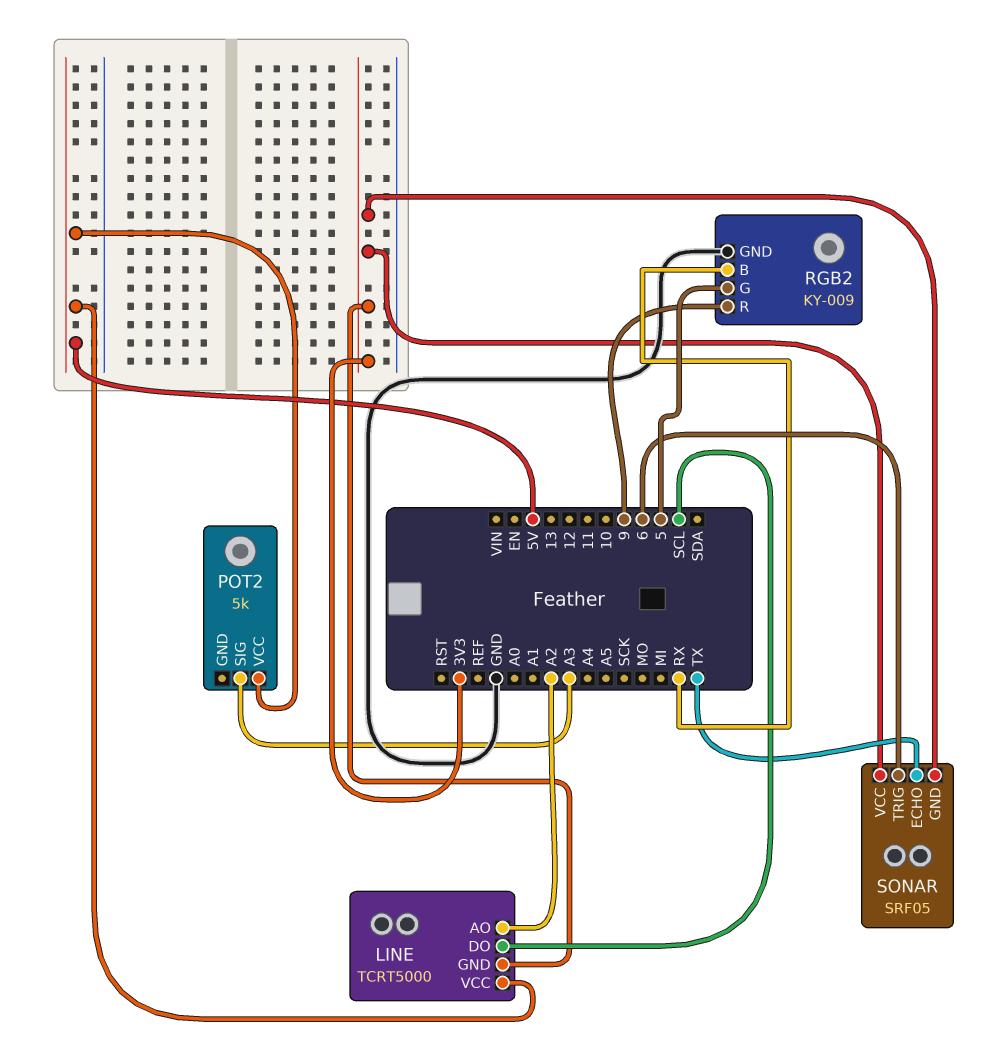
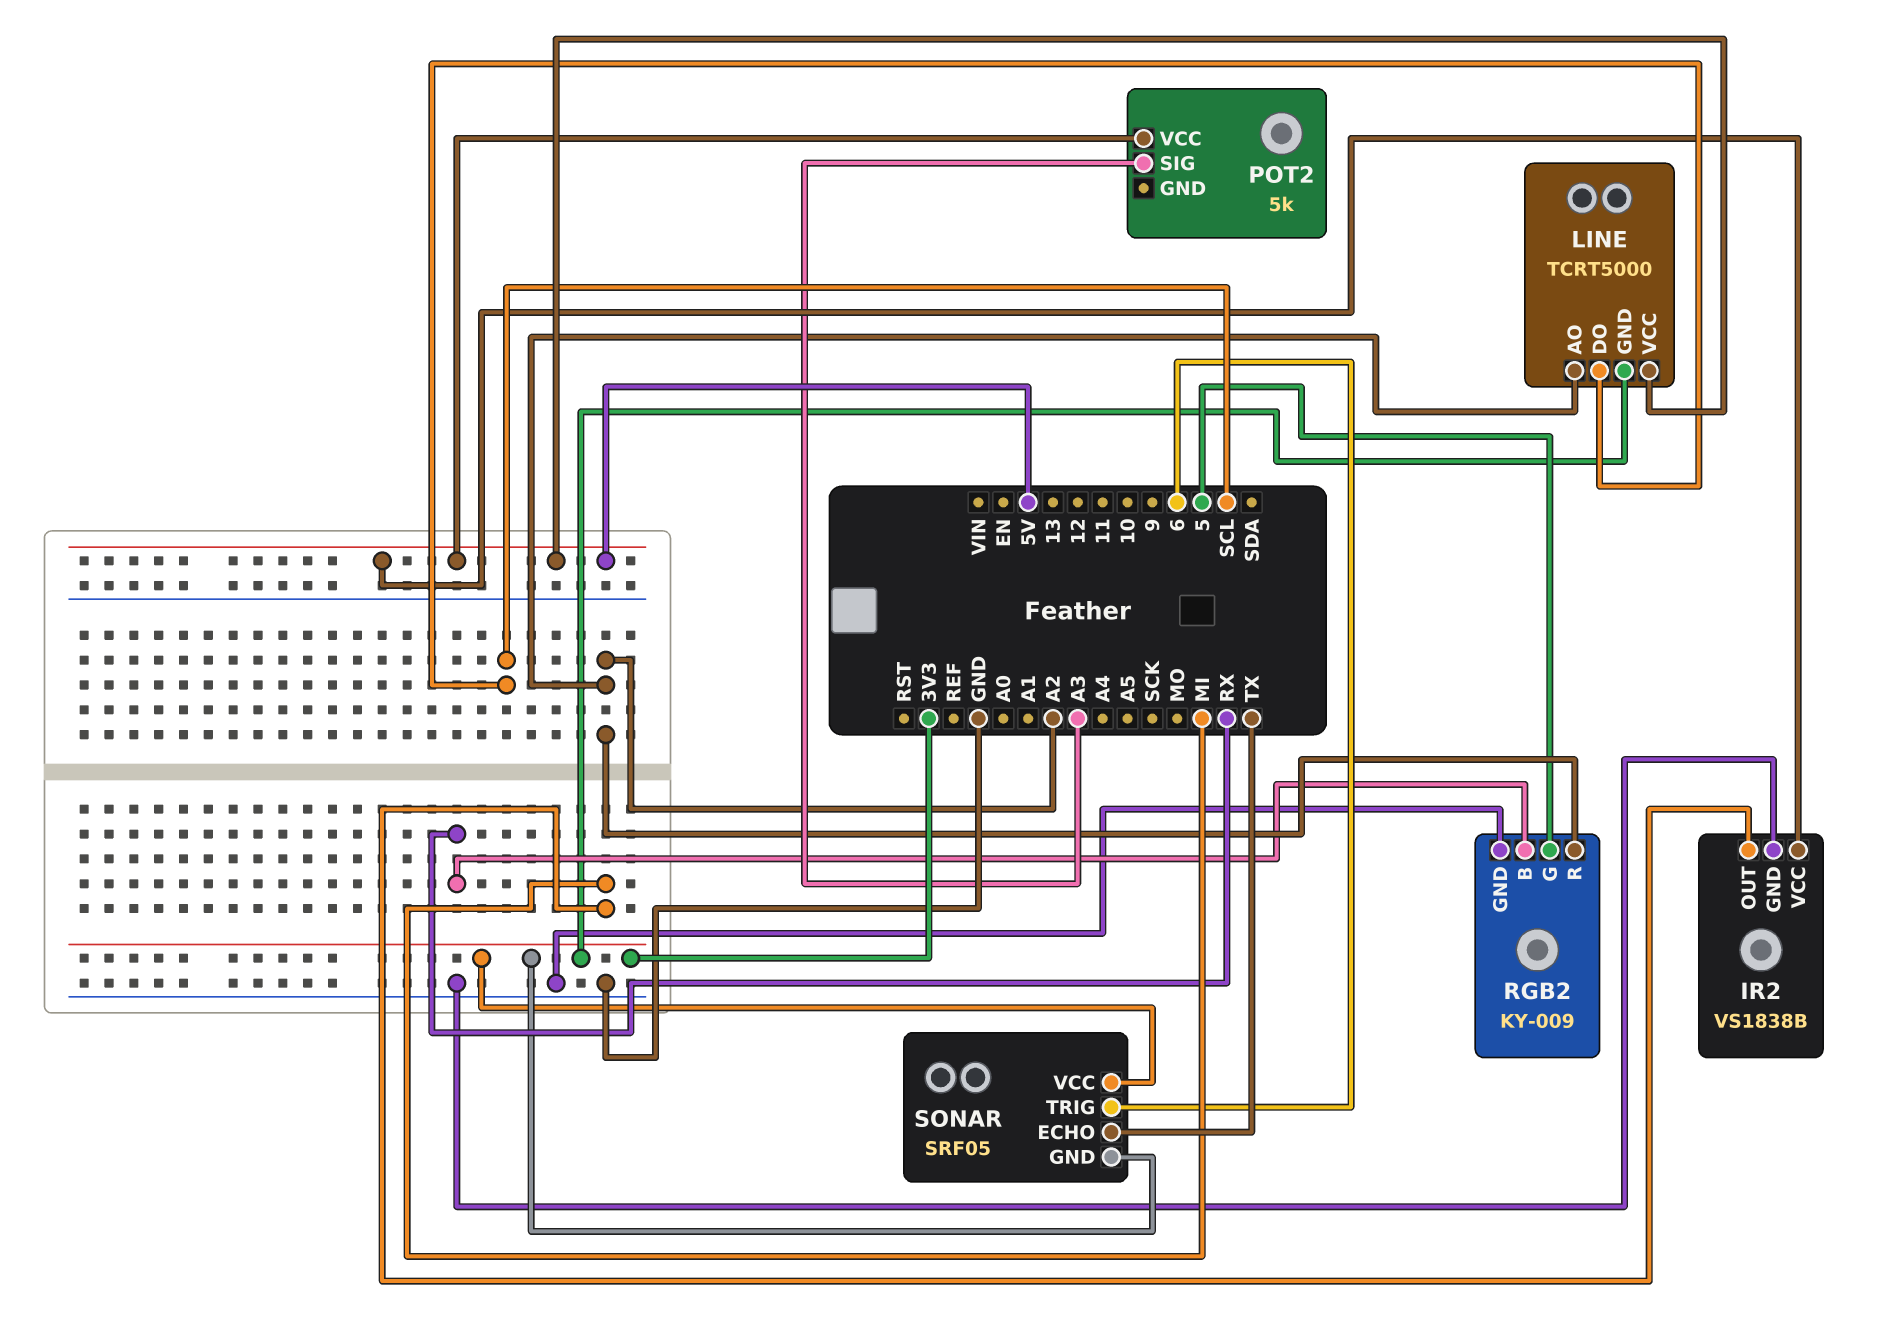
IR2: none -> VS1838B
IR2 pin GND: none -> GND
IR2 pin OUT: none -> MI
IR2 pin VCC: none -> 5V
RGB2 pin R: 9 -> A2

